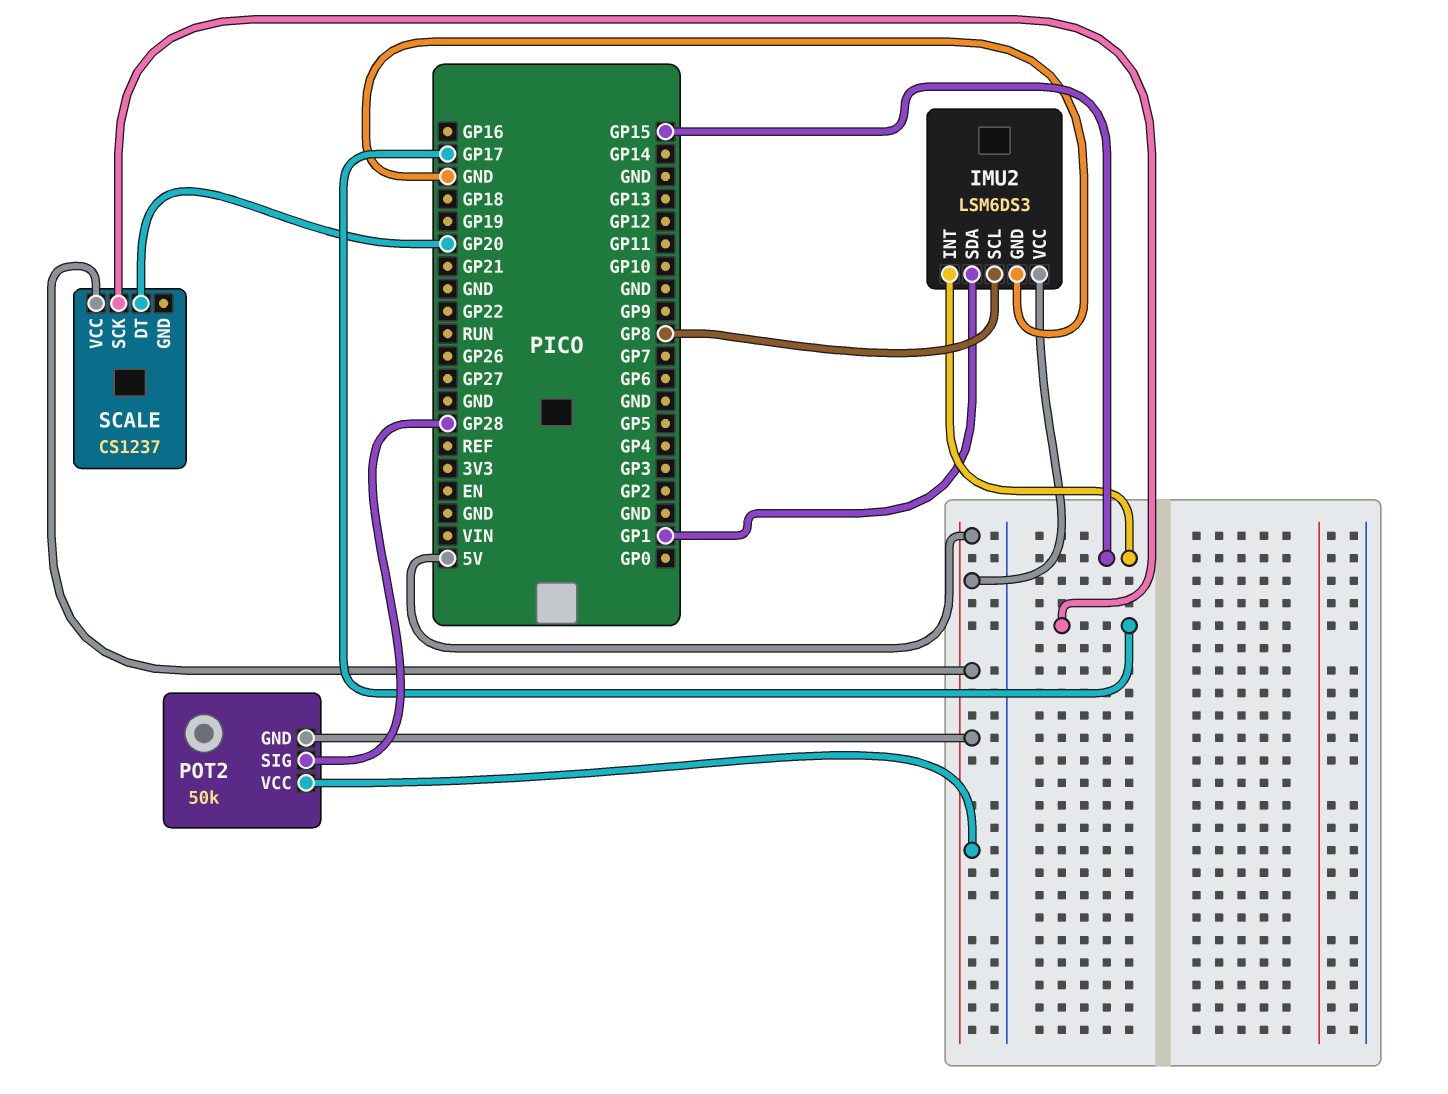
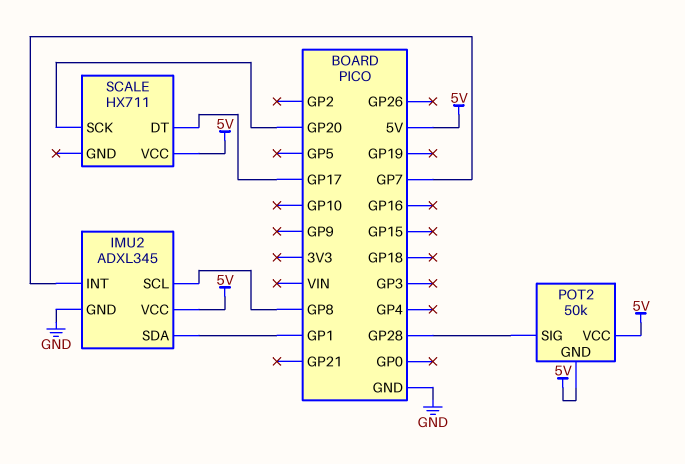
IMU2: LSM6DS3 -> ADXL345
IMU2 pin INT: GP15 -> GP7
SCALE: CS1237 -> HX711
SCALE pin DT: GP20 -> GP17
SCALE pin SCK: GP17 -> GP20

